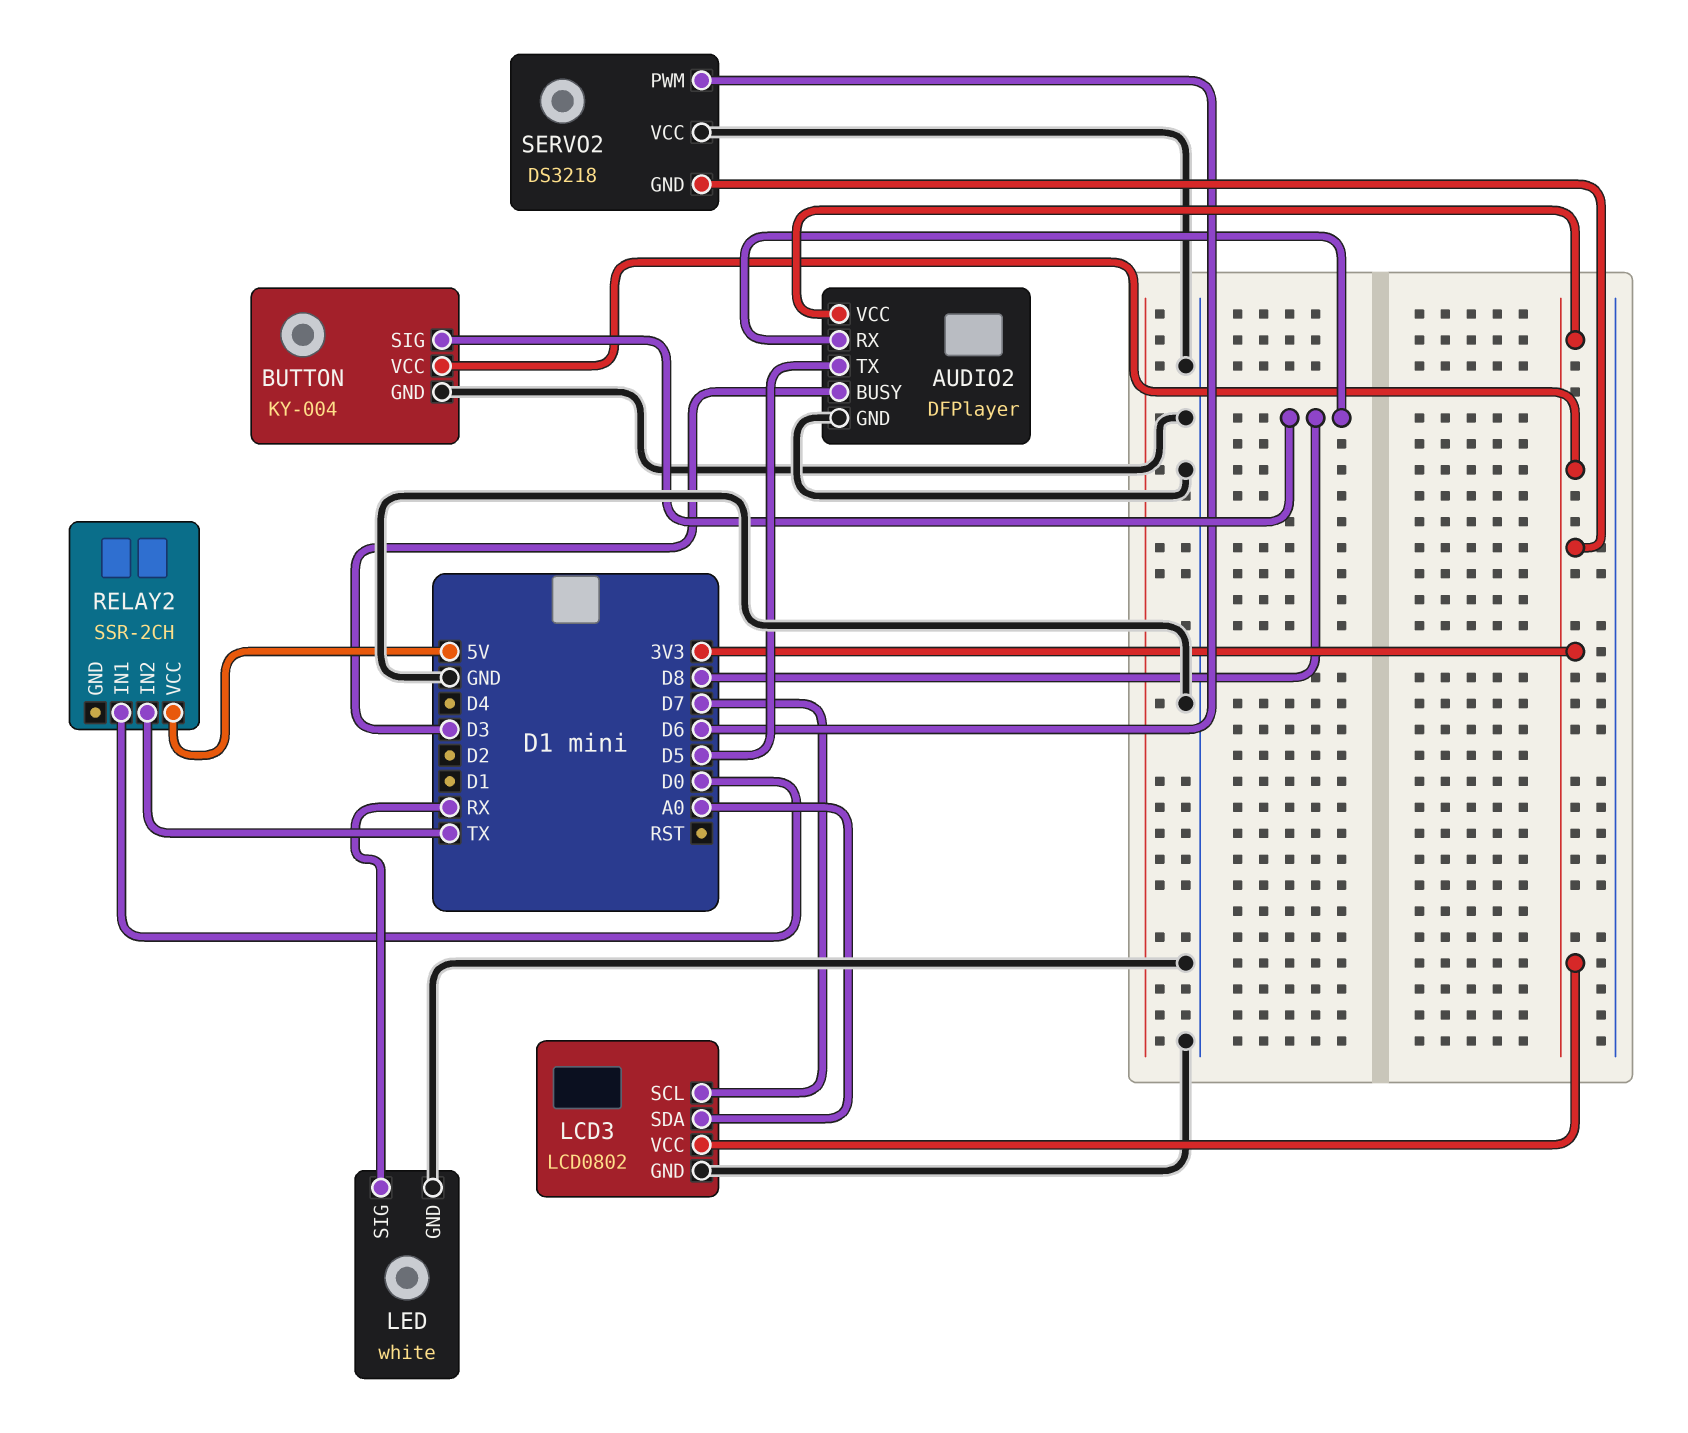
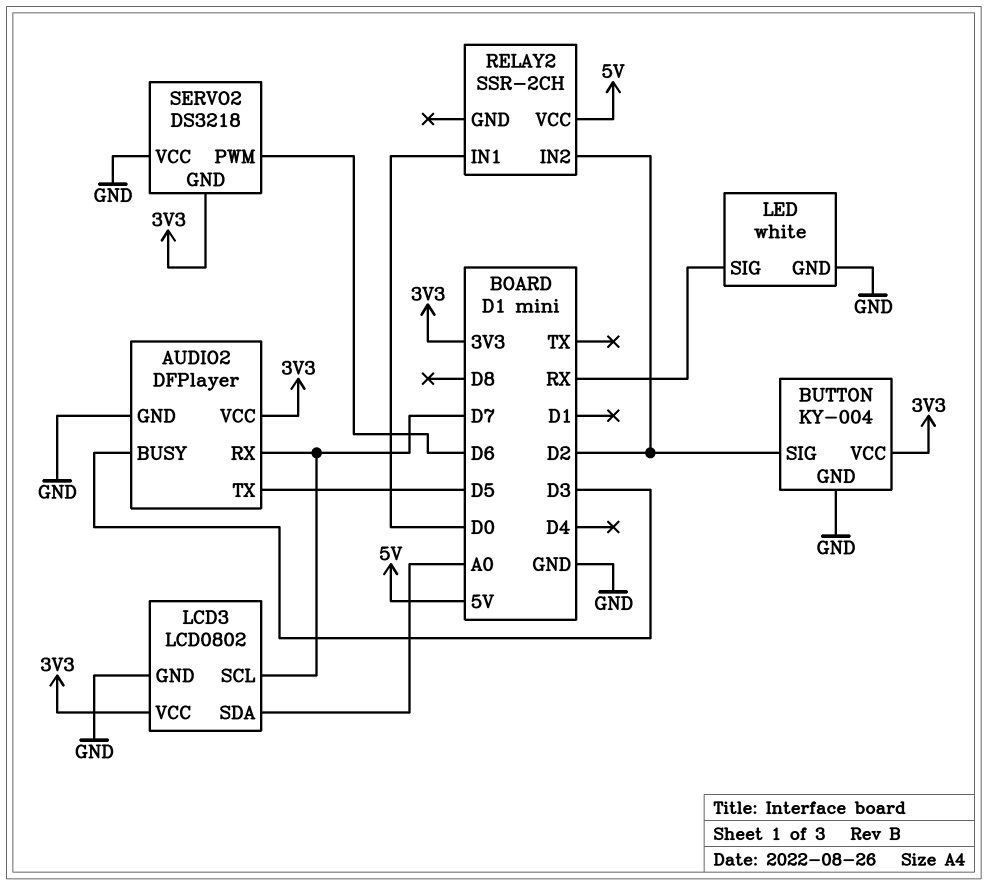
AUDIO2 pin RX: D8 -> D7
BUTTON pin SIG: D8 -> D2
RELAY2 pin IN2: TX -> D2

